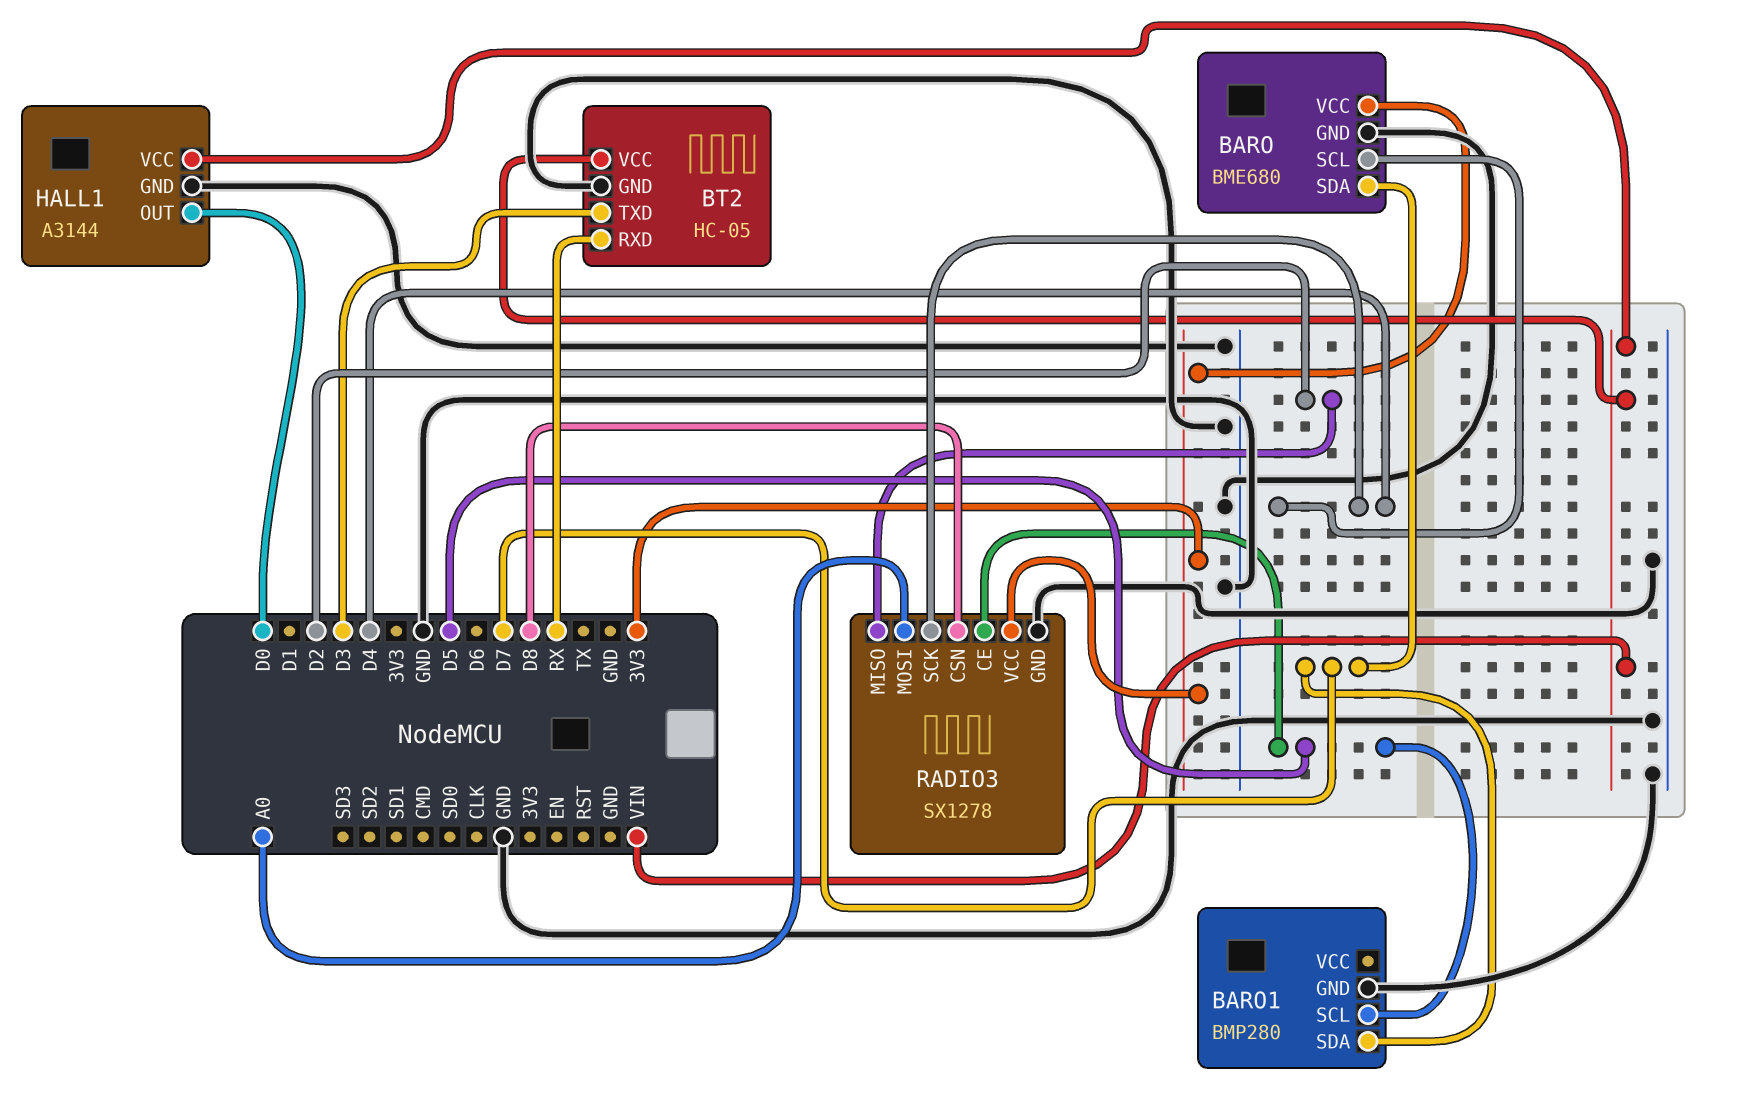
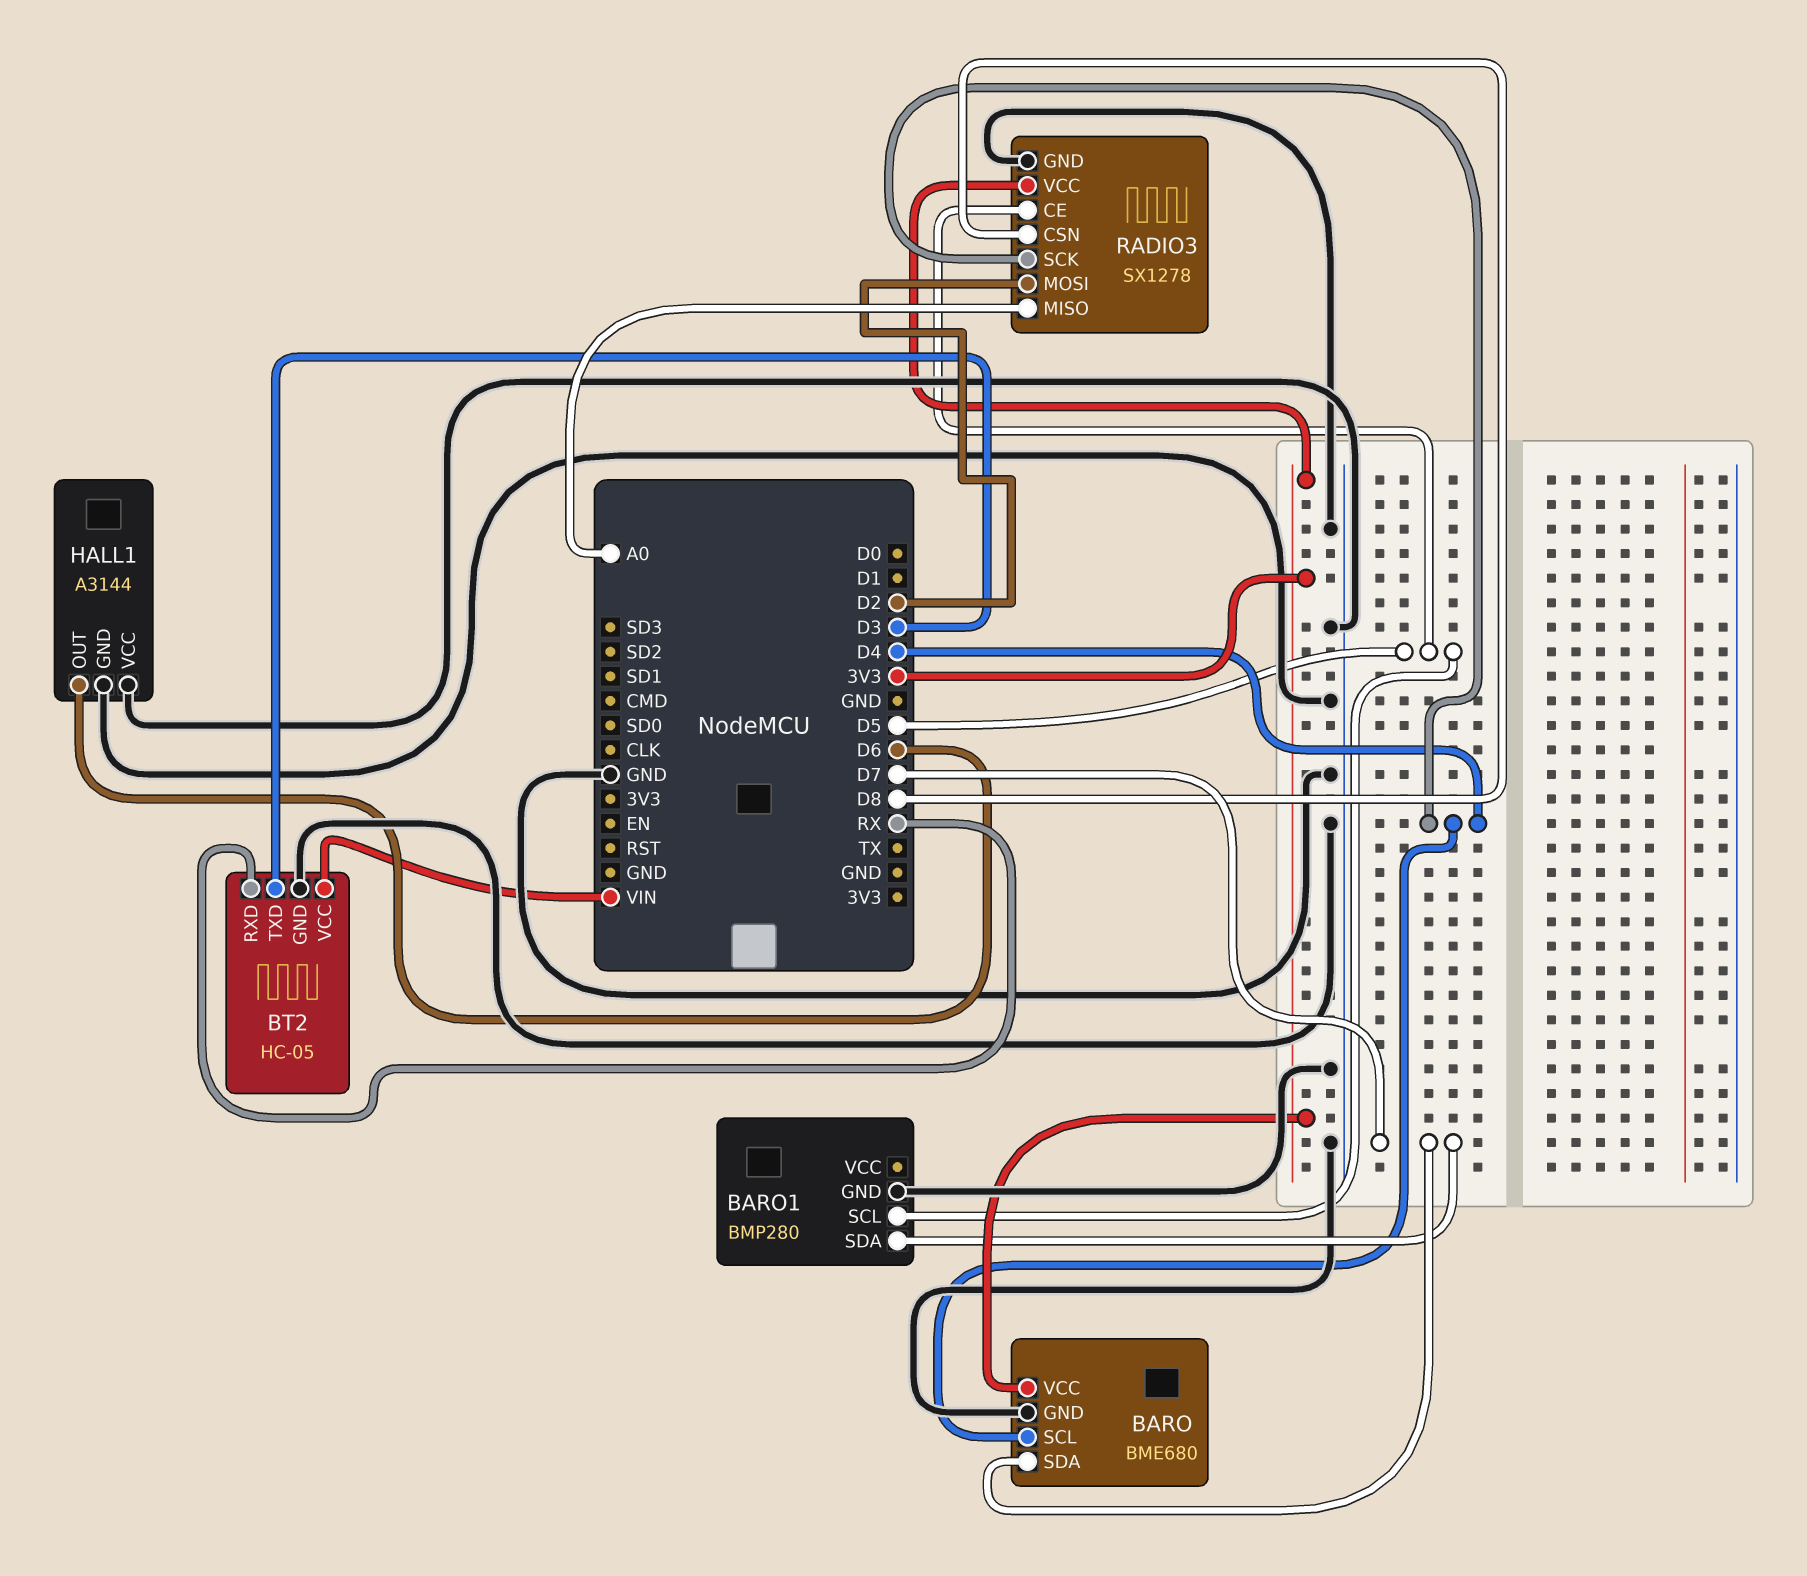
HALL1 pin OUT: D0 -> D6
HALL1 pin VCC: VIN -> GND
RADIO3 pin MISO: D2 -> A0
RADIO3 pin MOSI: A0 -> D2

